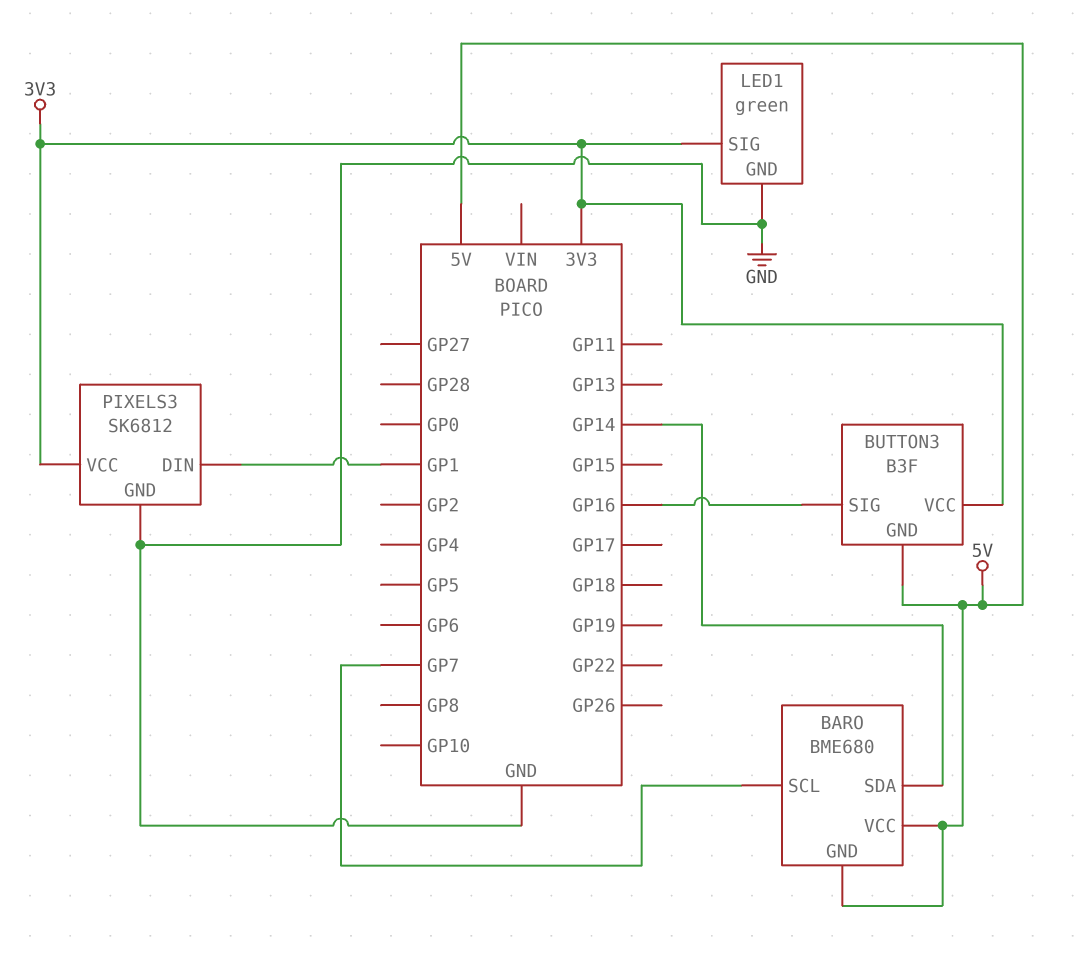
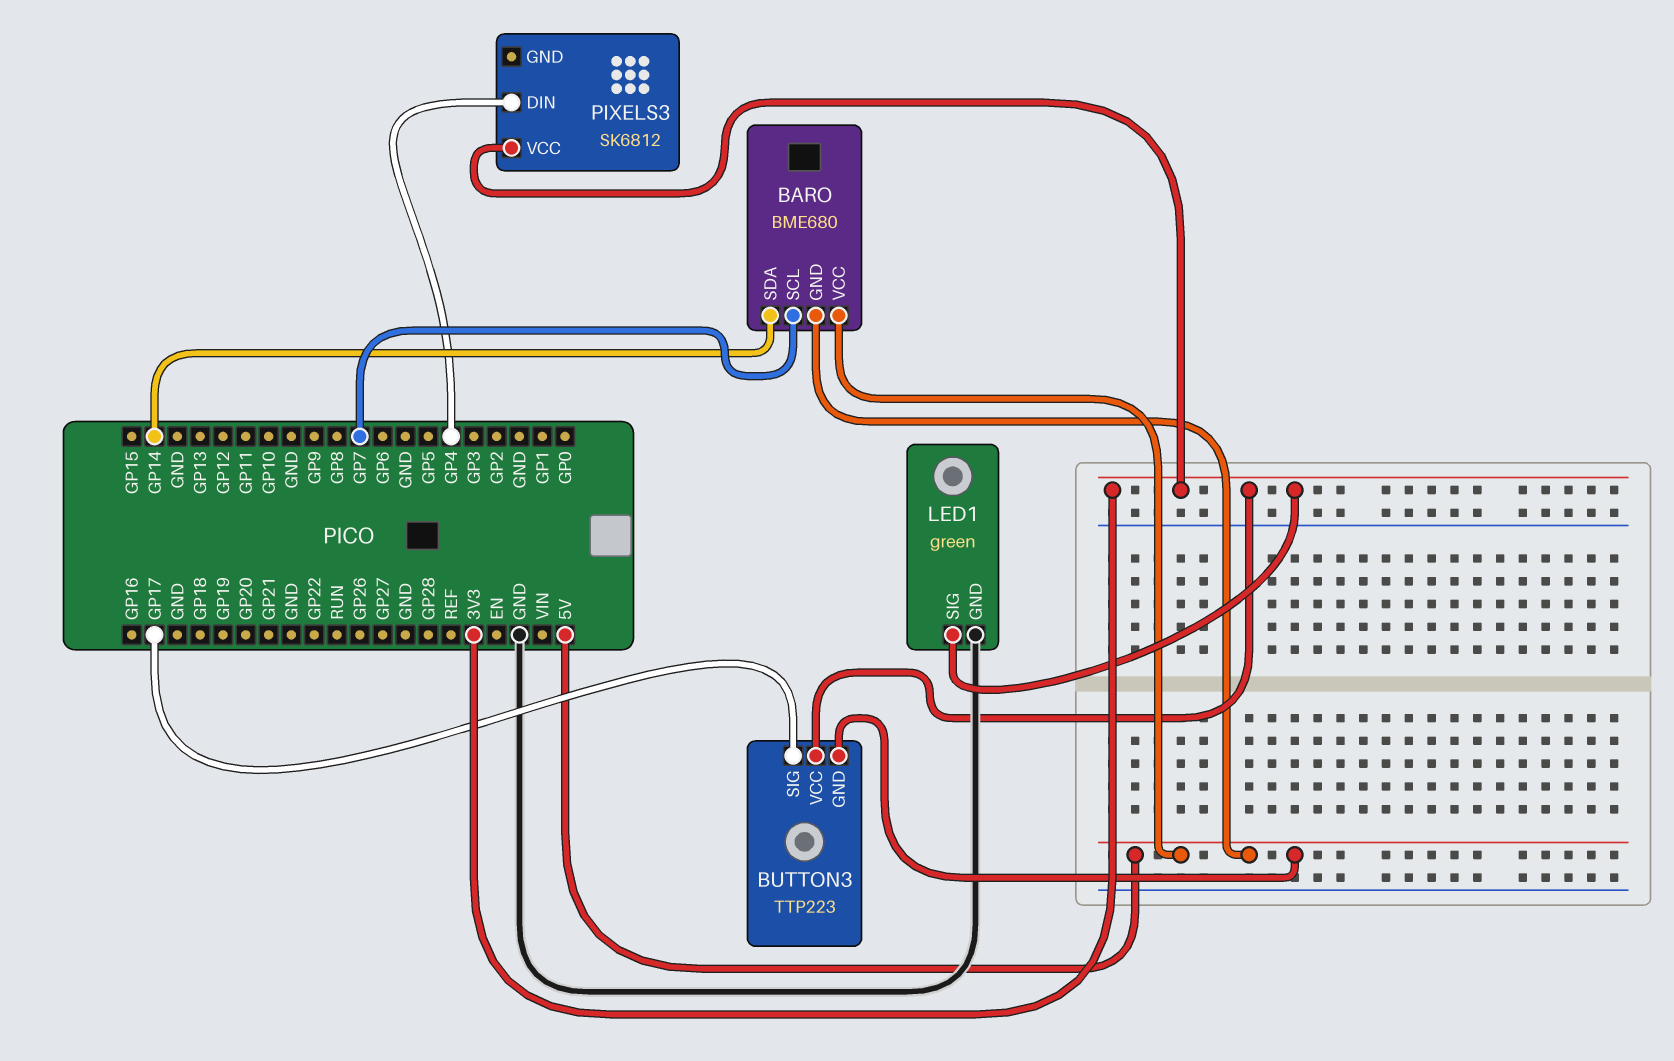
BUTTON3: B3F -> TTP223
BUTTON3 pin SIG: GP16 -> GP17
PIXELS3 pin DIN: GP1 -> GP4
PIXELS3 pin GND: GND -> none

